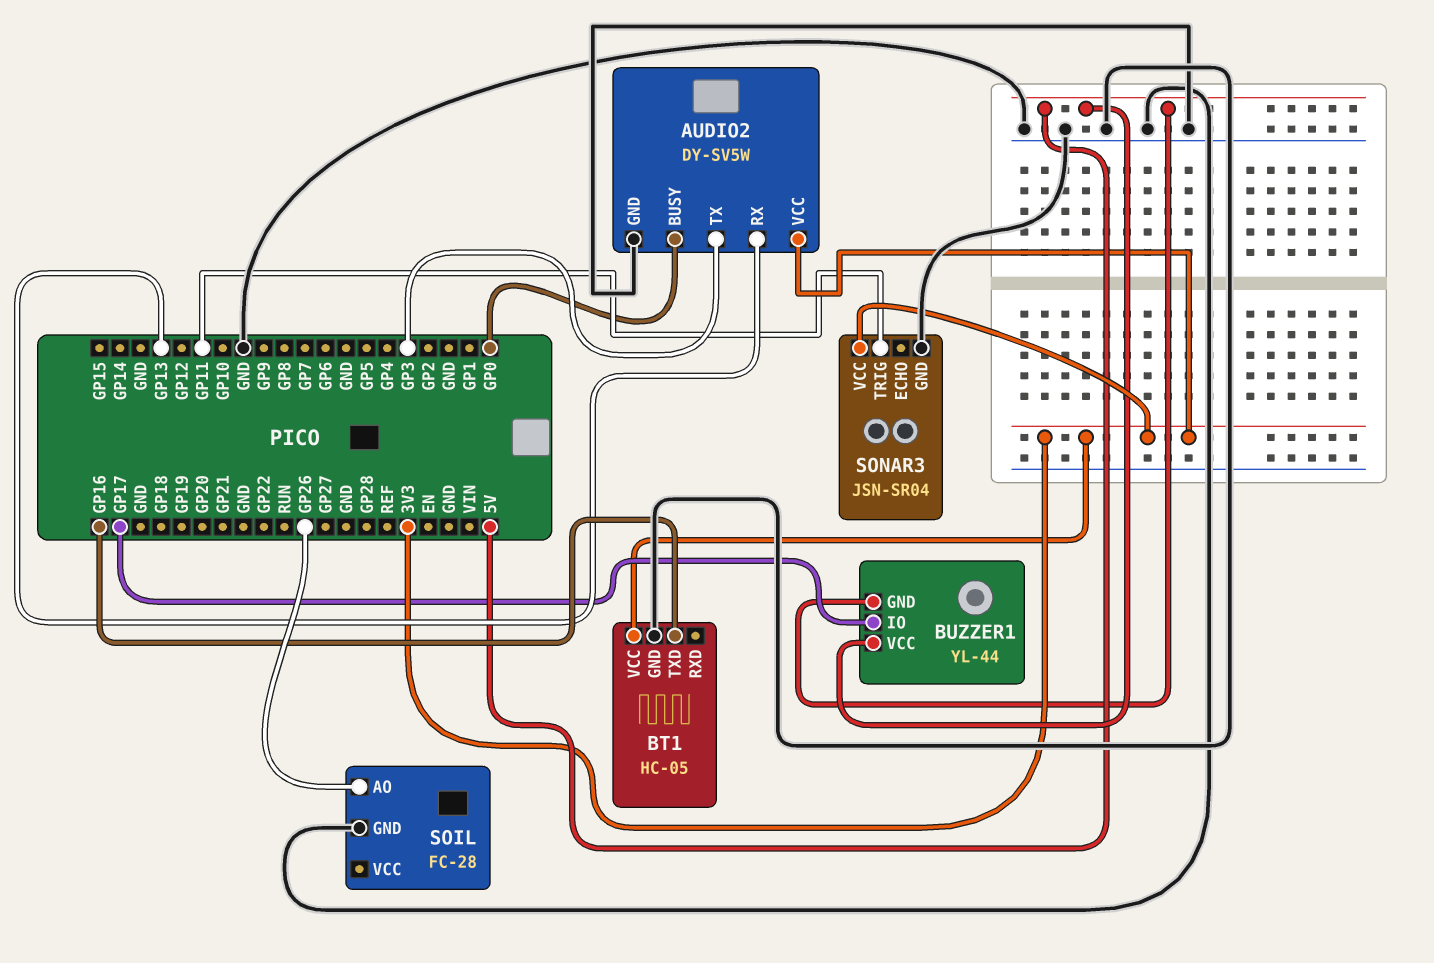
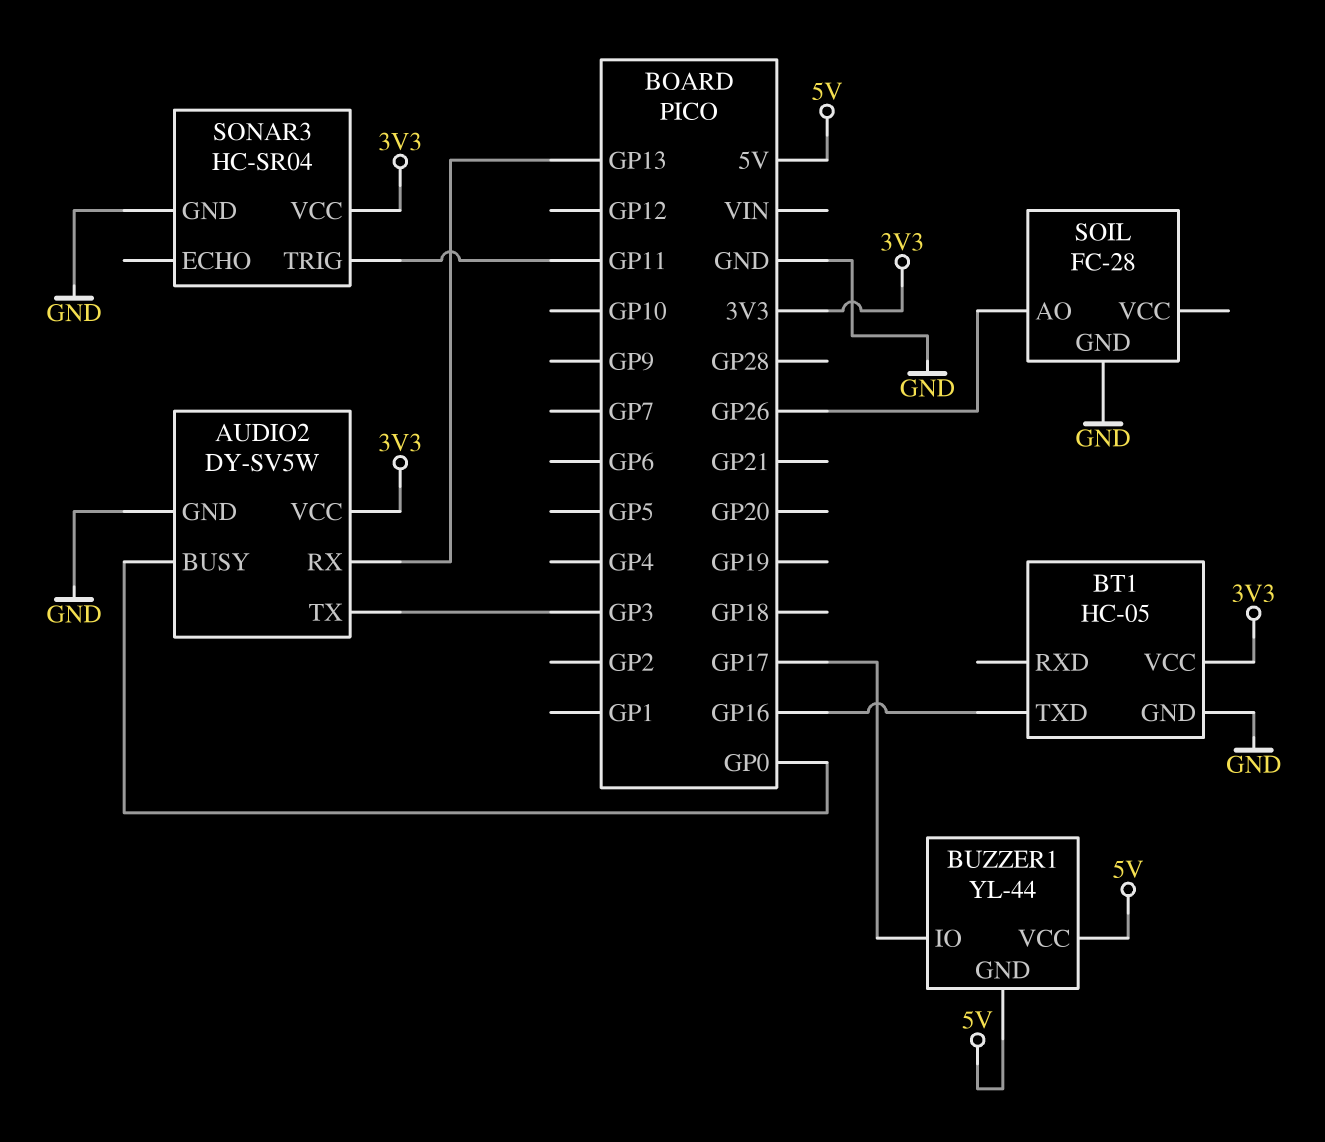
SONAR3: JSN-SR04 -> HC-SR04

